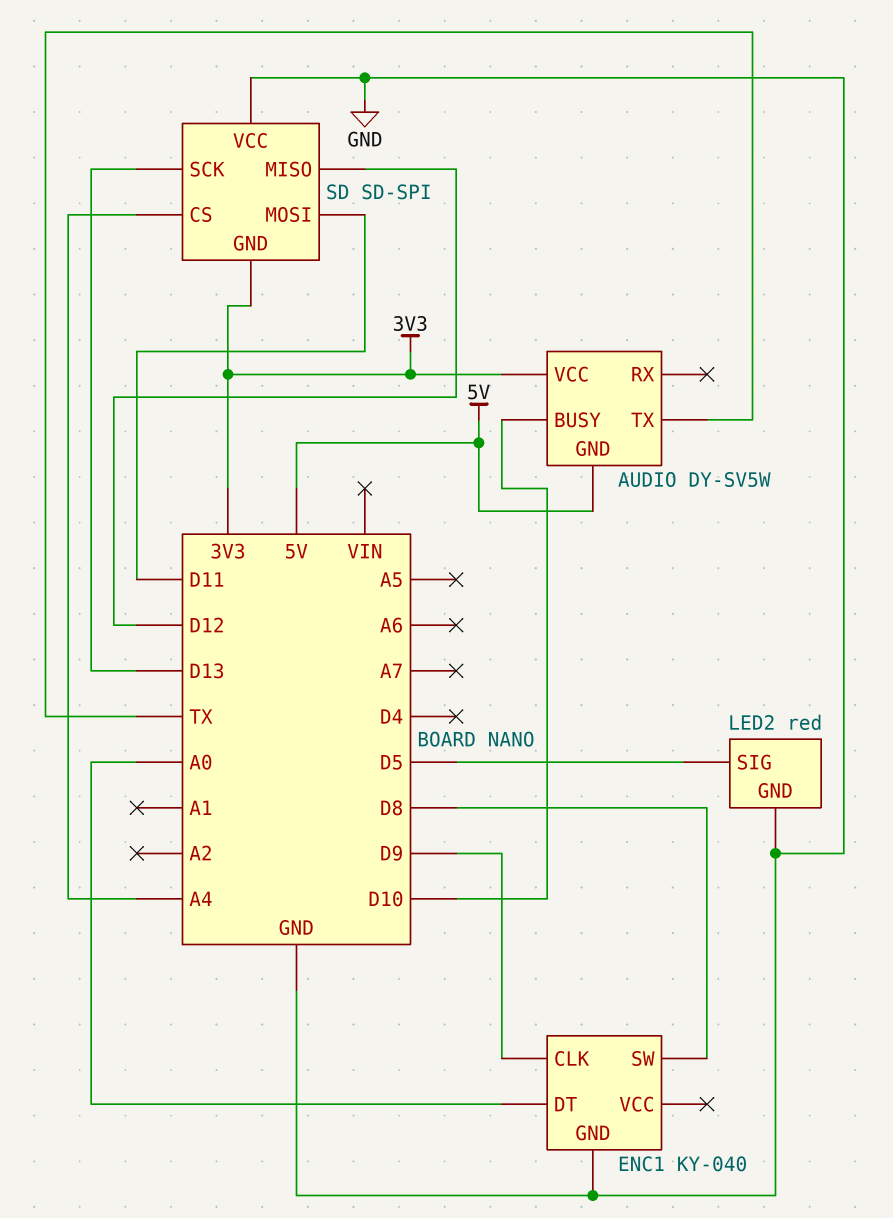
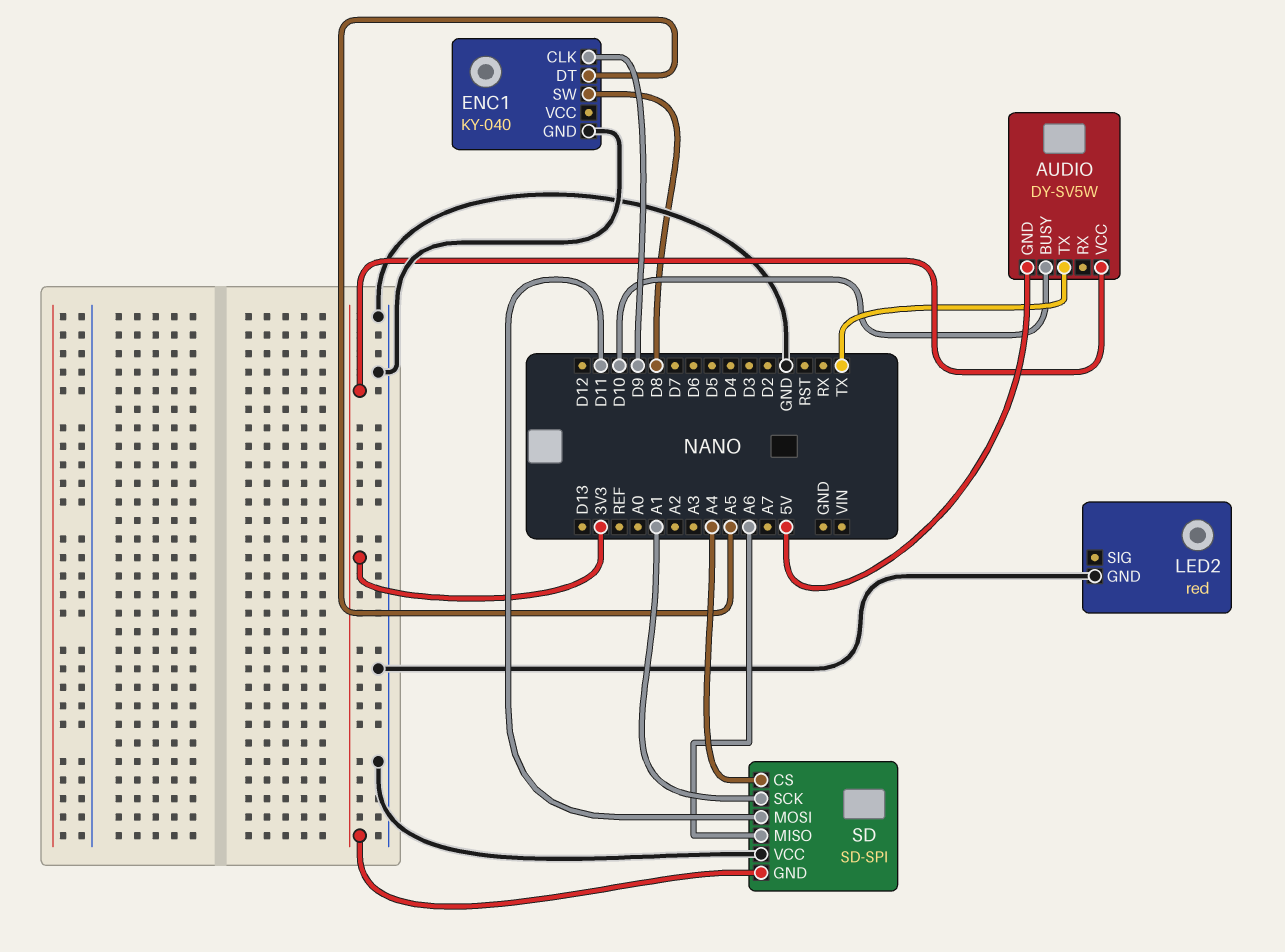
ENC1 pin DT: A0 -> A5
LED2 pin SIG: D5 -> none
SD pin MISO: D12 -> A6
SD pin SCK: D13 -> A1

